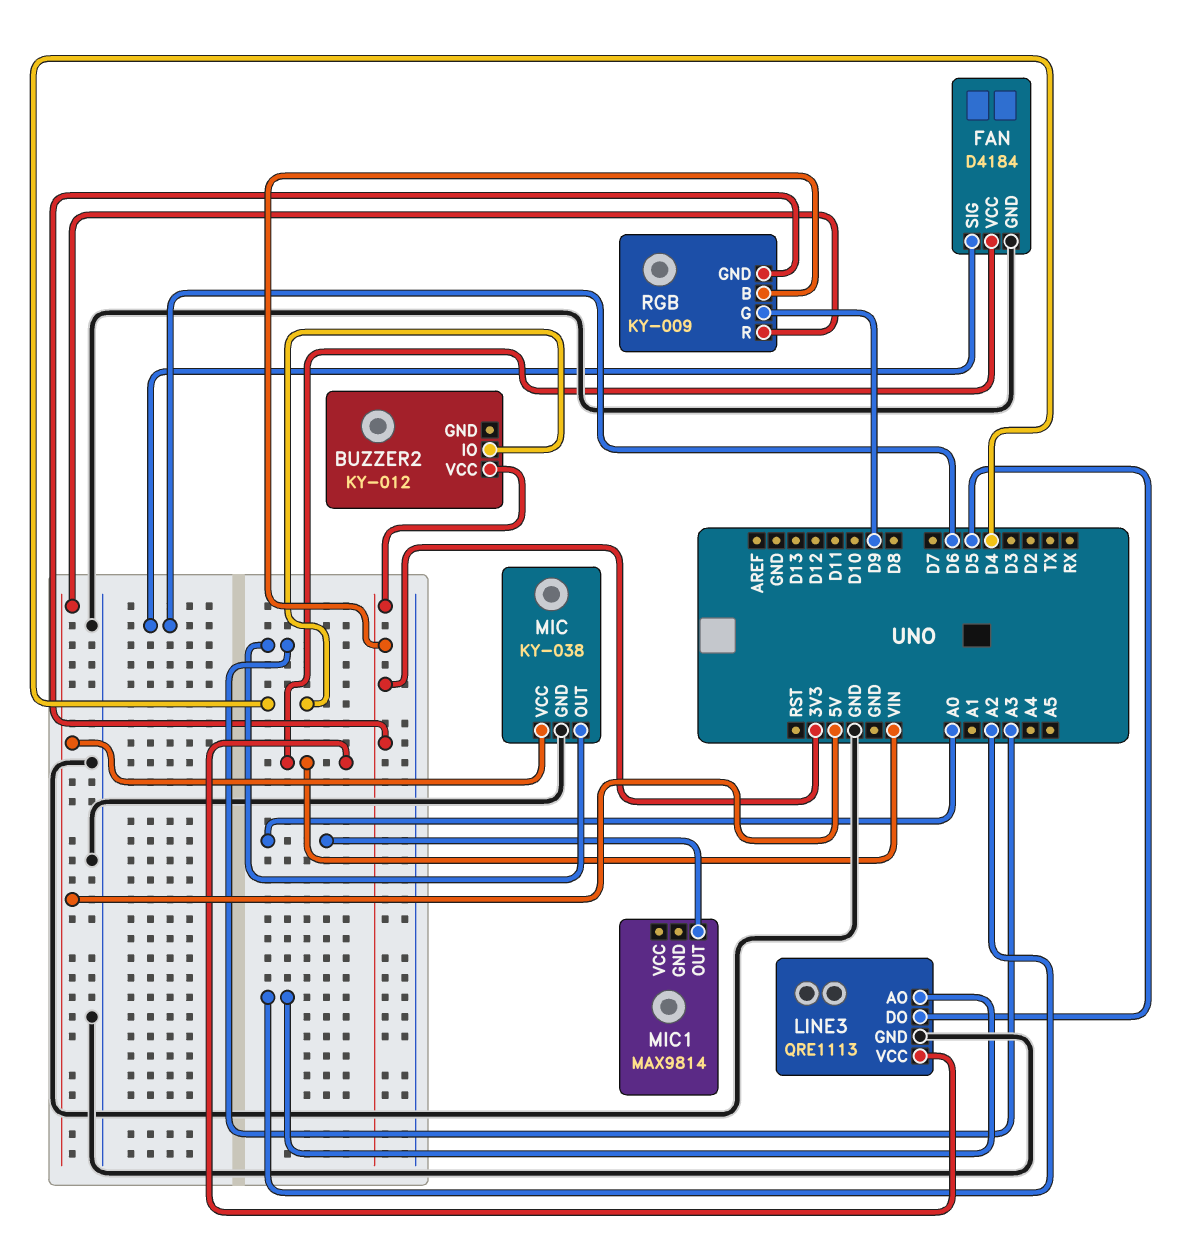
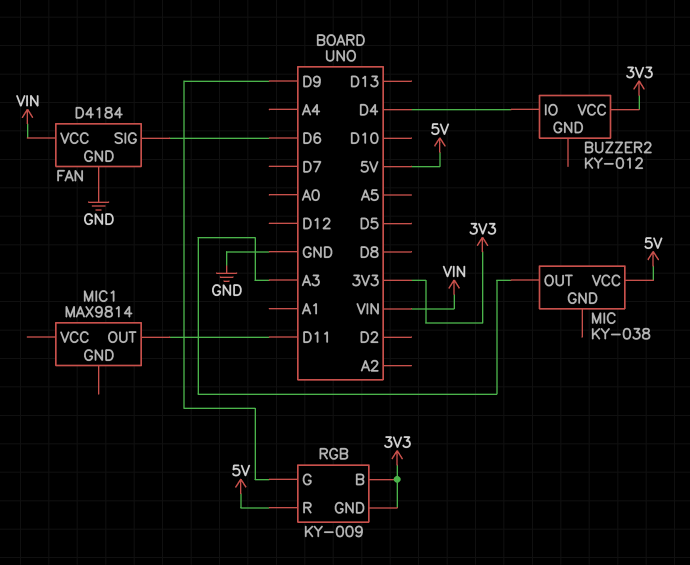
LINE3: QRE1113 -> none
LINE3 pin AO: A2 -> none
LINE3 pin DO: D5 -> none
LINE3 pin GND: GND -> none
LINE3 pin VCC: VIN -> none
MIC pin GND: GND -> none
MIC1 pin OUT: A0 -> D11

